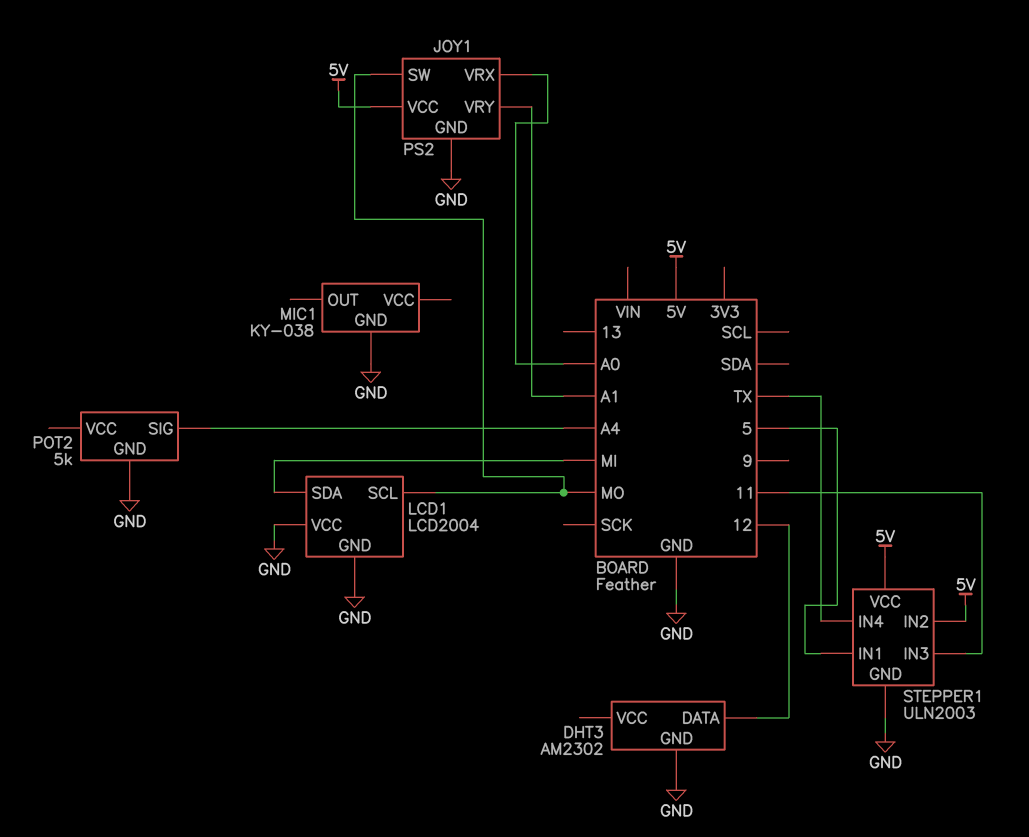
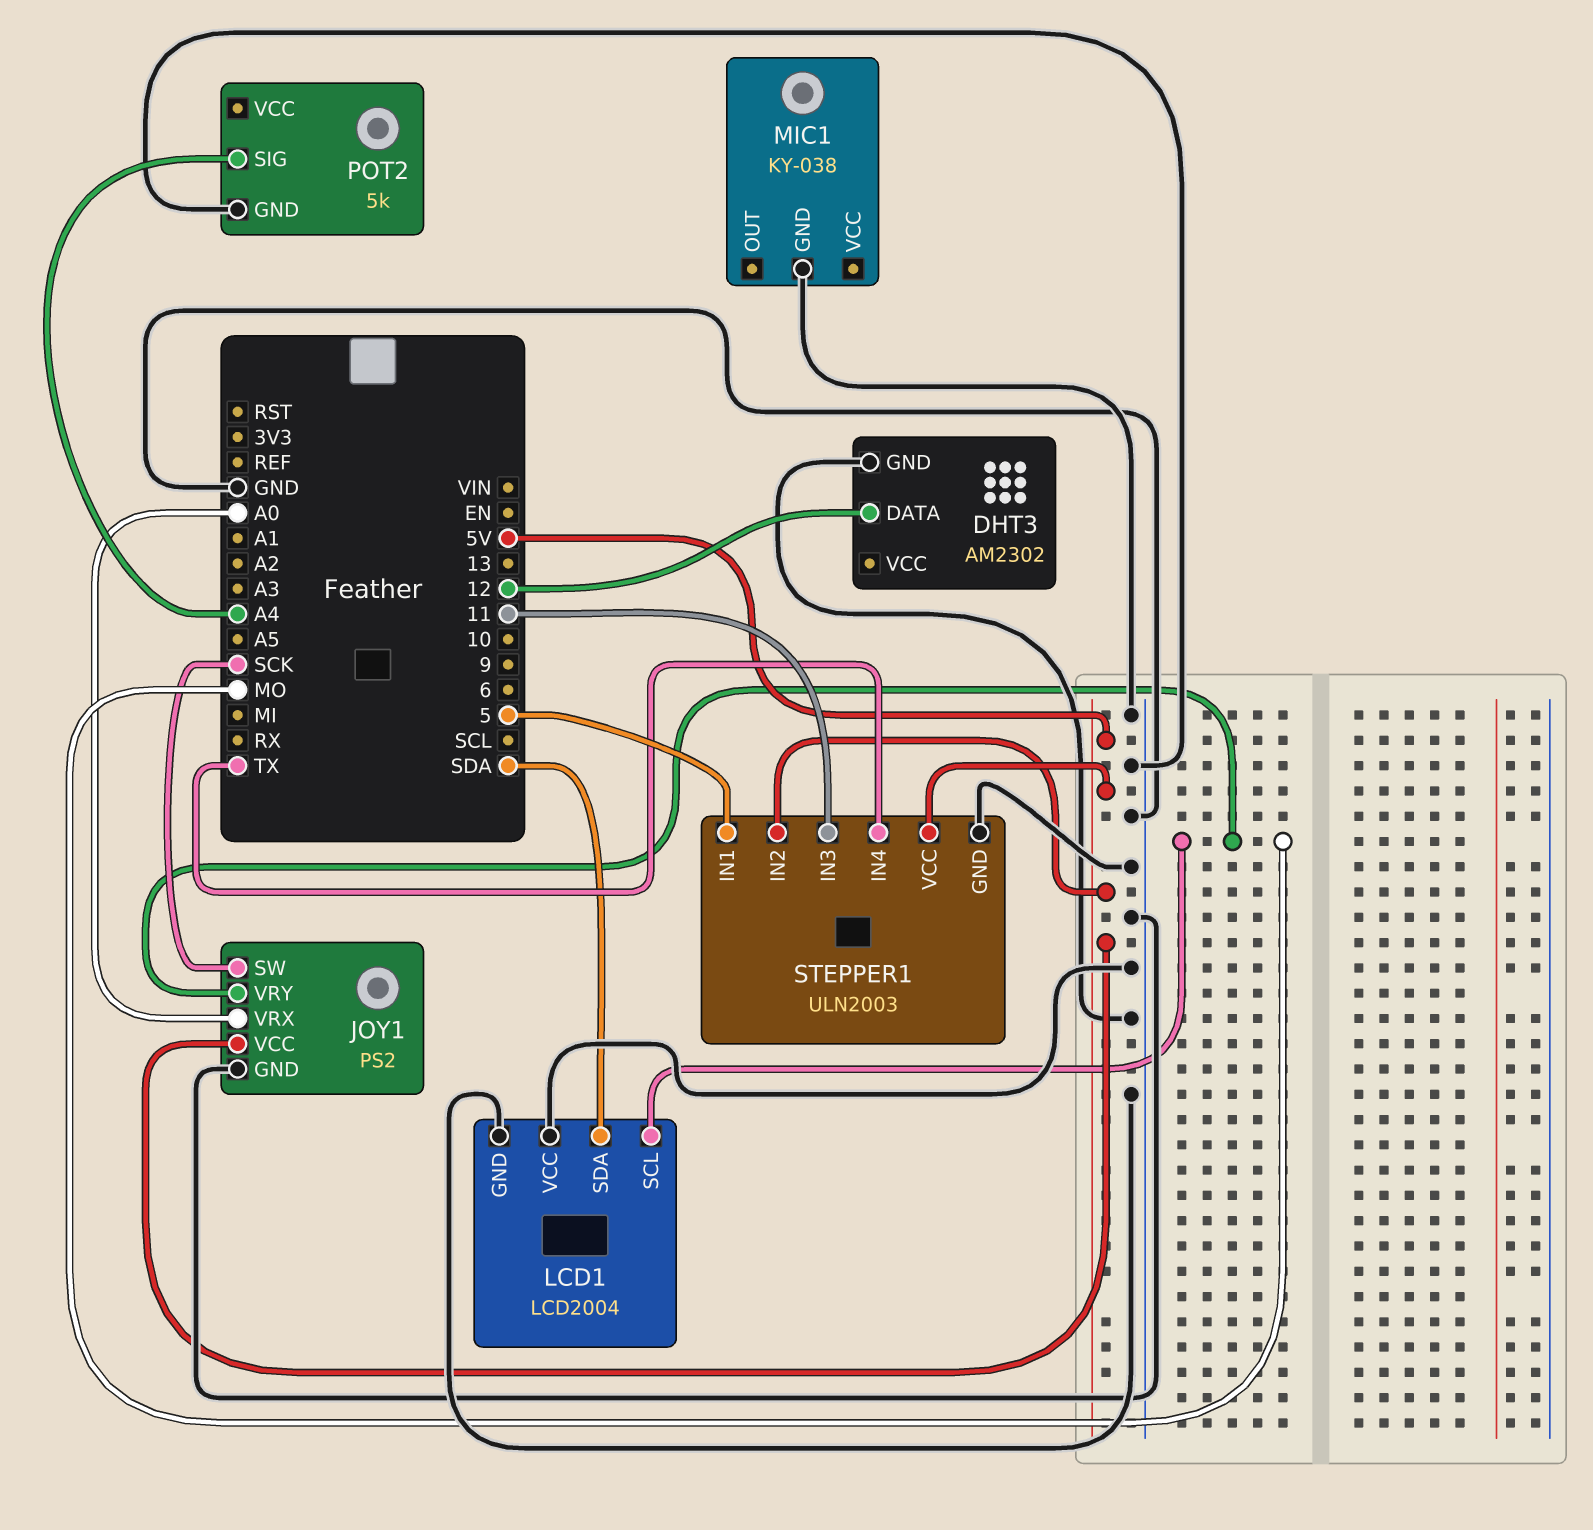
JOY1 pin SW: MO -> SCK
JOY1 pin VRY: A1 -> MO
LCD1 pin SDA: MI -> SDA

